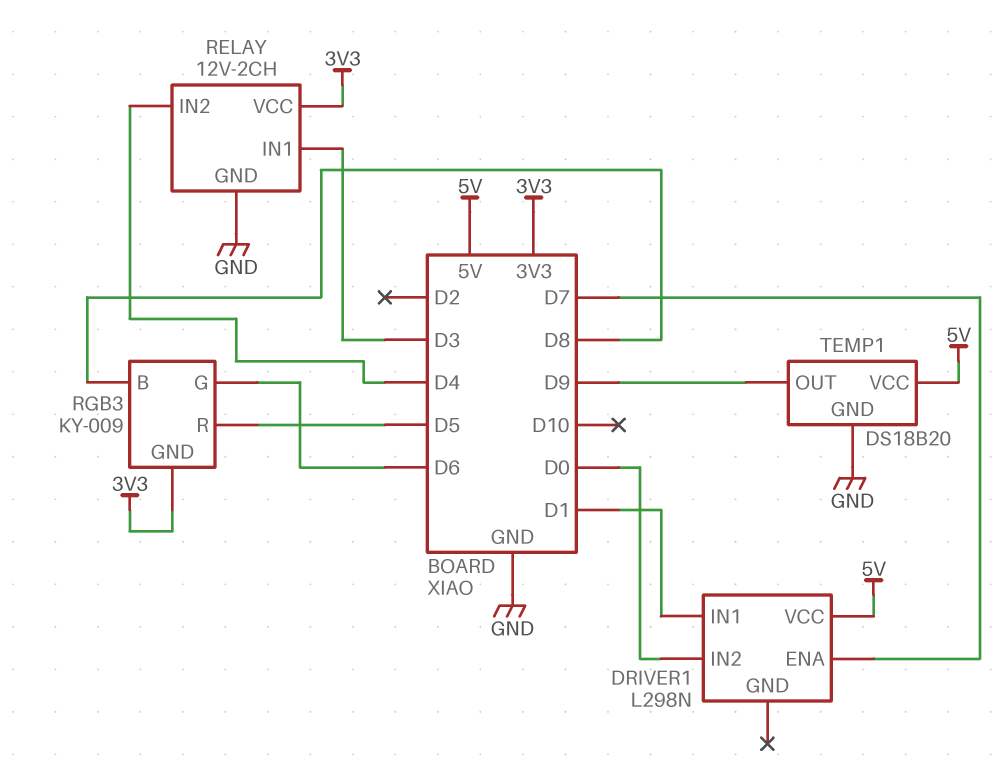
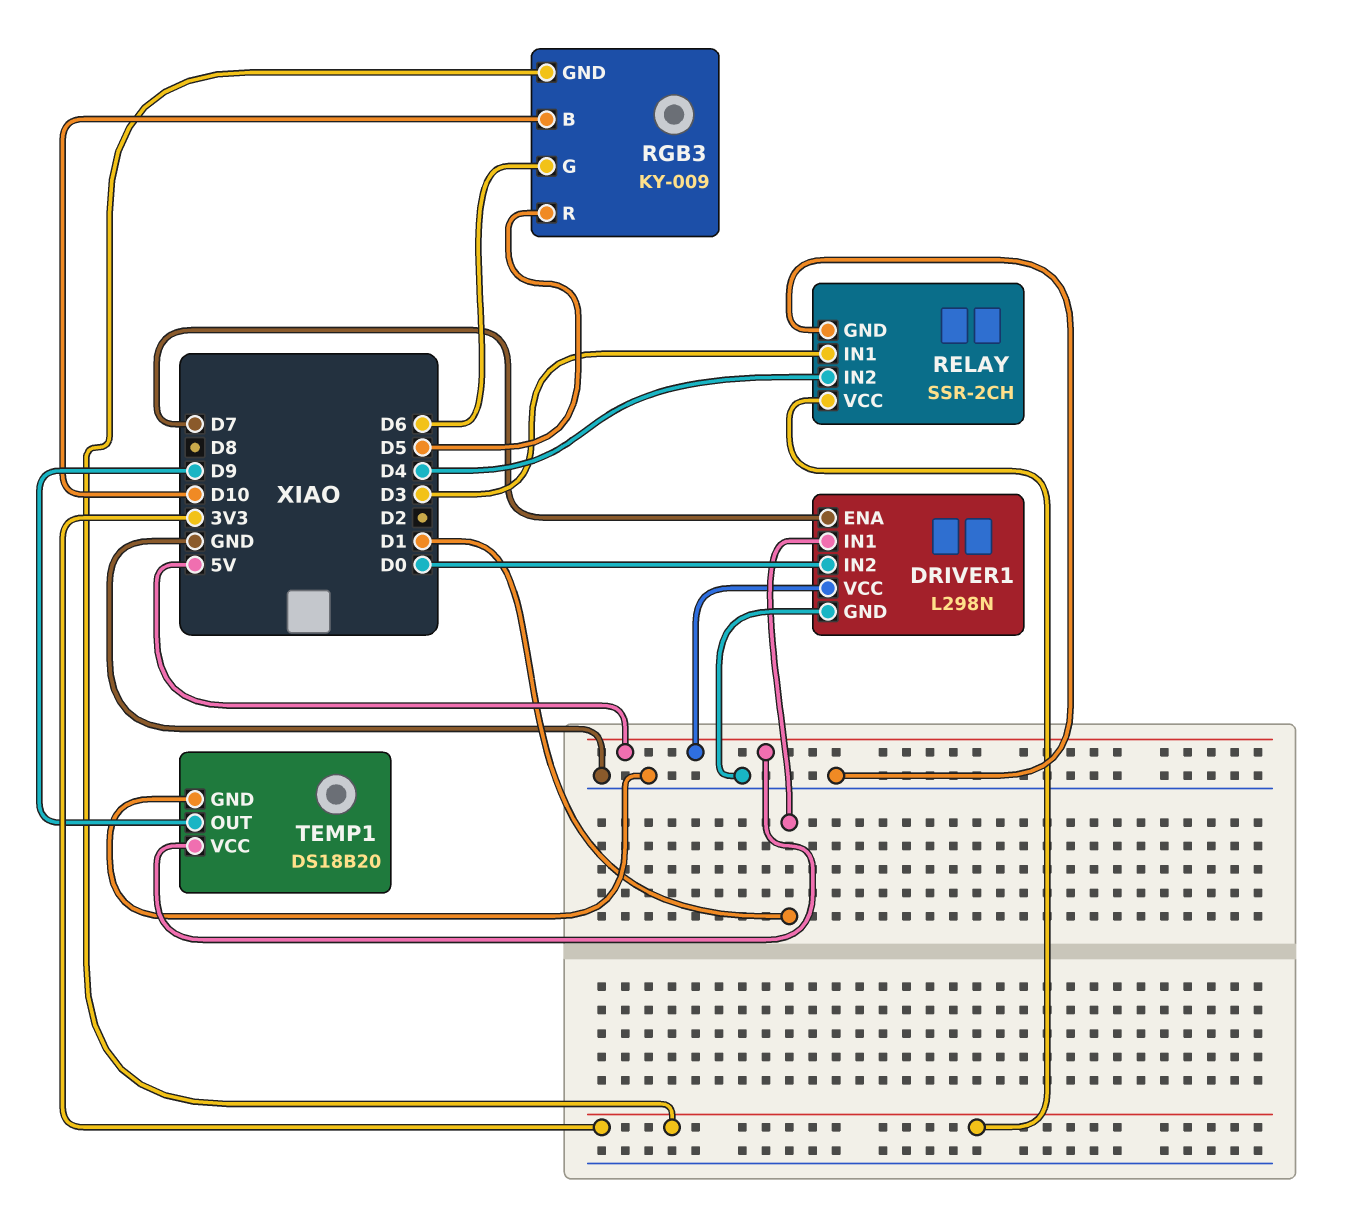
DRIVER1 pin GND: none -> GND
RELAY: 12V-2CH -> SSR-2CH
RGB3 pin B: D8 -> D10

